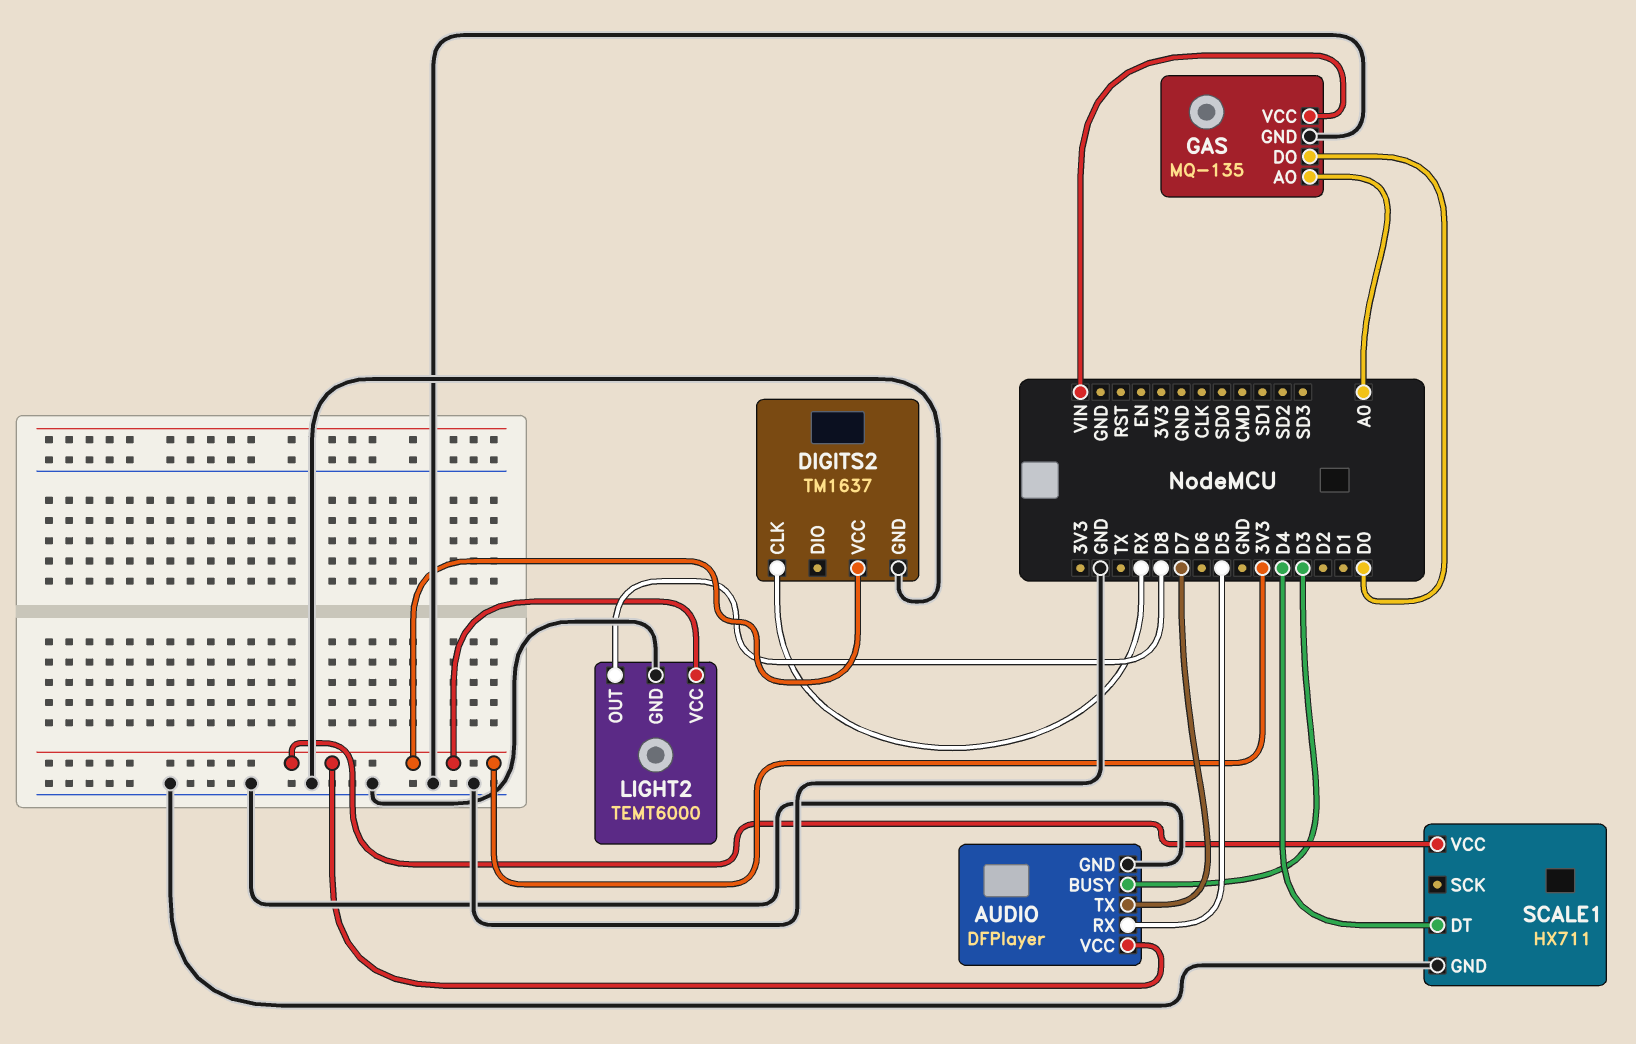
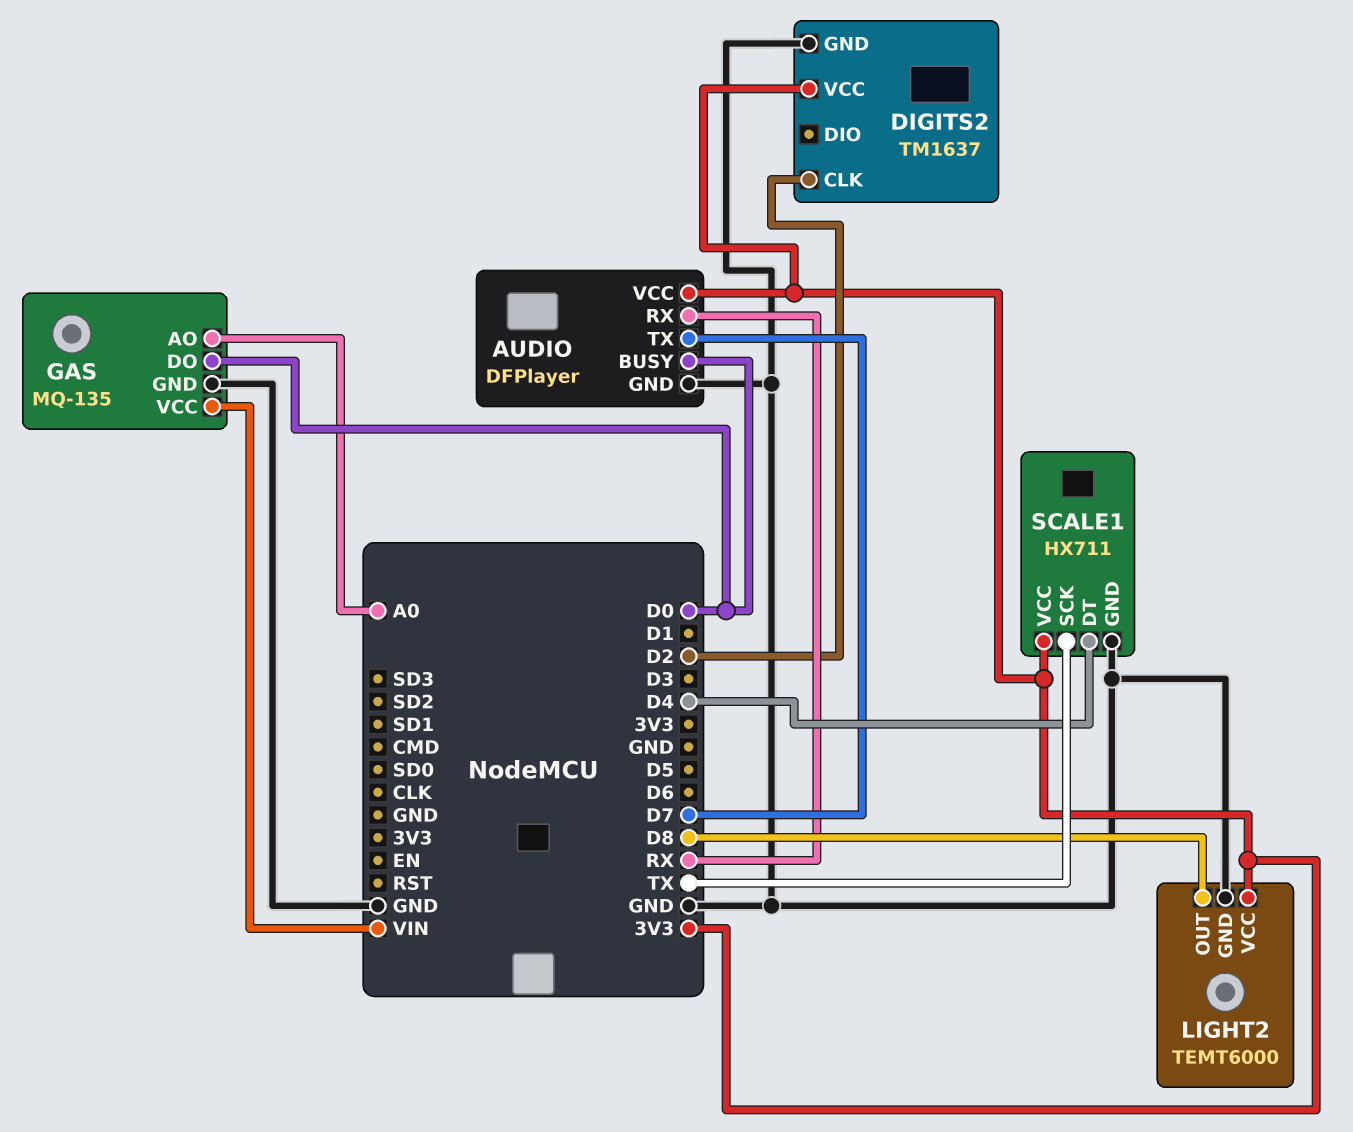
AUDIO pin BUSY: D3 -> D0
AUDIO pin RX: D5 -> RX
DIGITS2 pin CLK: RX -> D2
SCALE1 pin SCK: none -> TX

